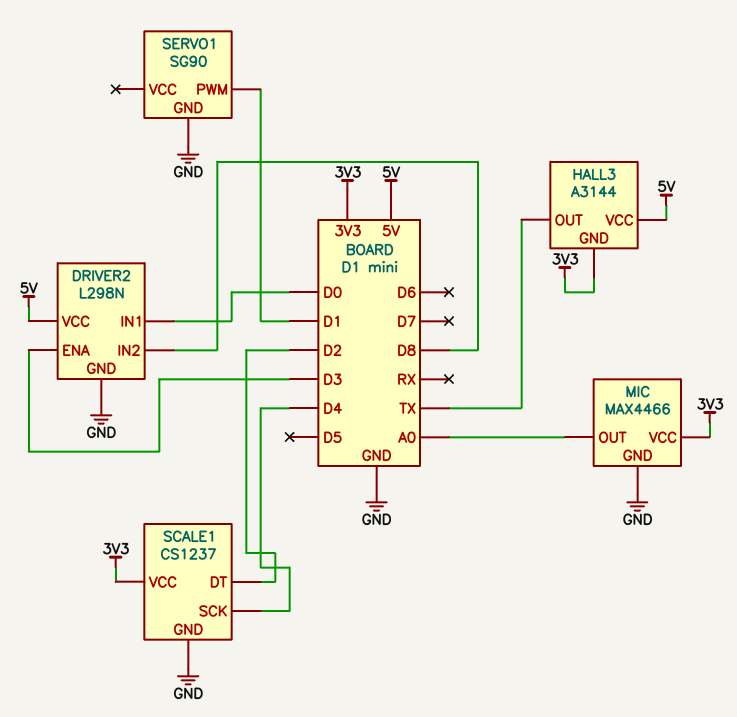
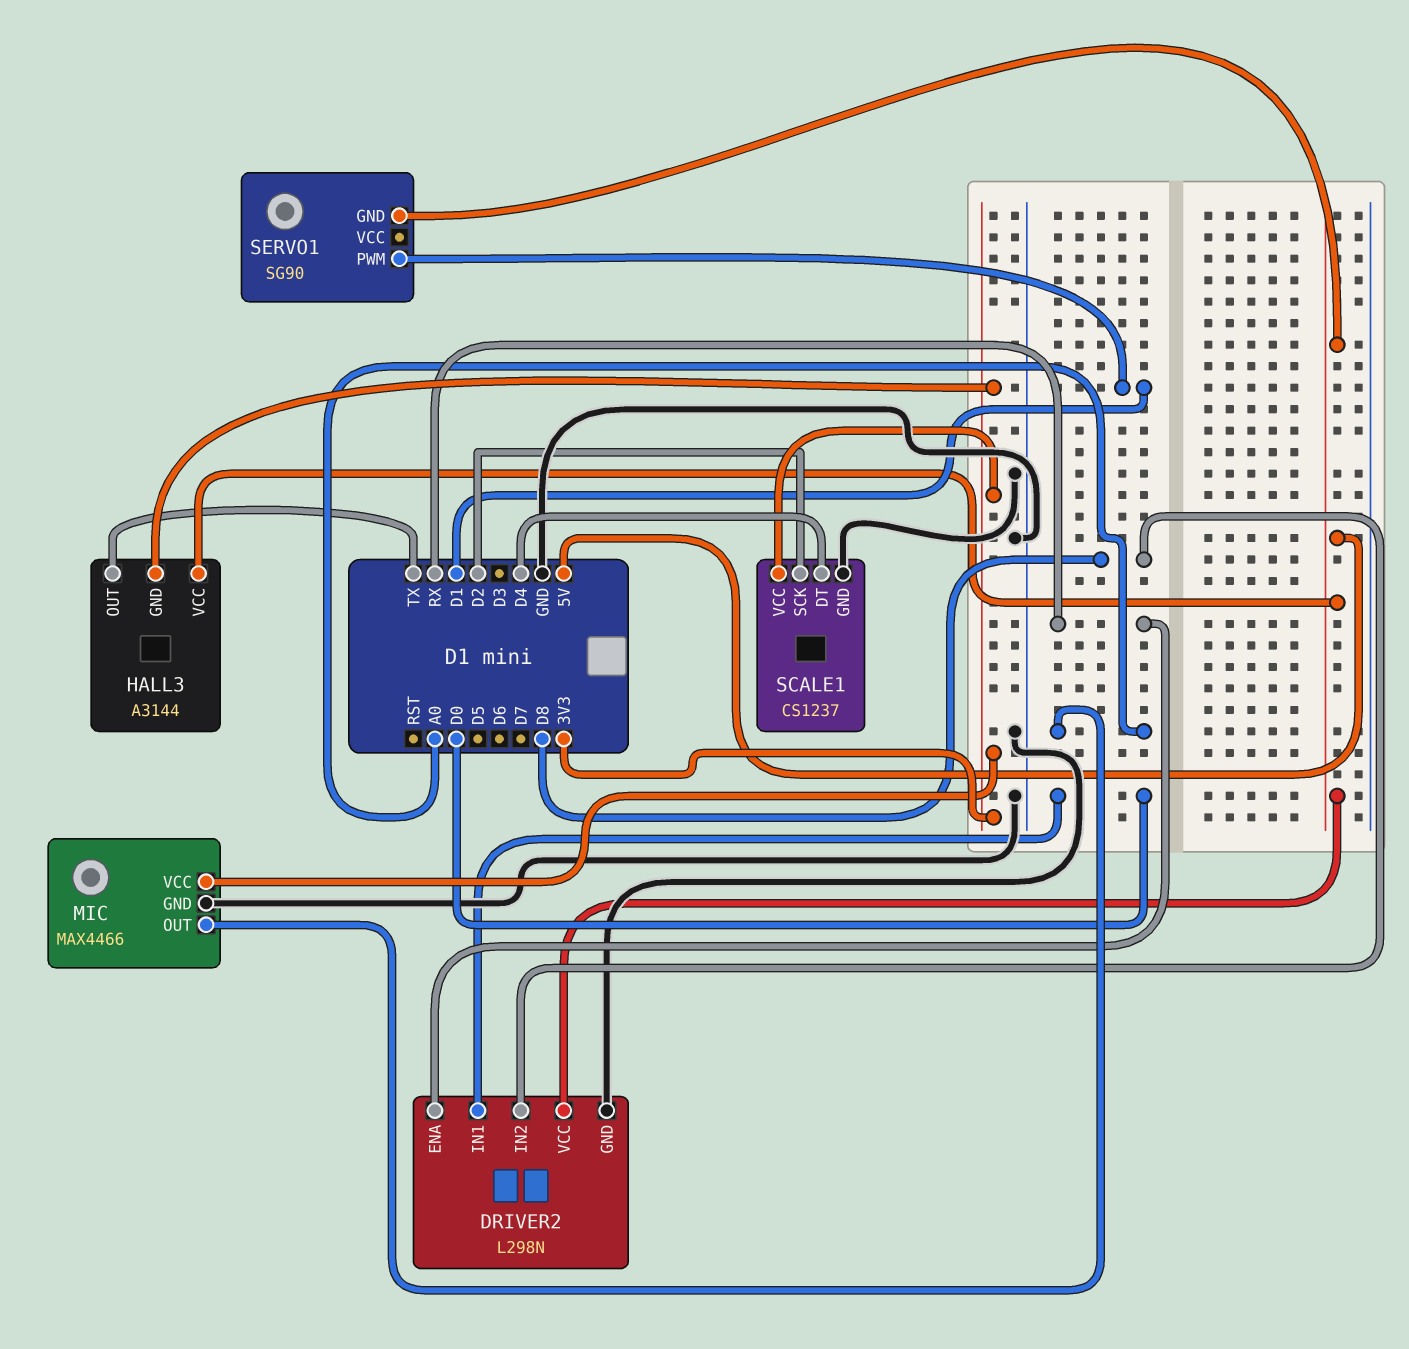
DRIVER2 pin ENA: D3 -> RX
SCALE1 pin DT: D2 -> D4
SCALE1 pin SCK: D4 -> D2
SERVO1 pin GND: GND -> 5V

